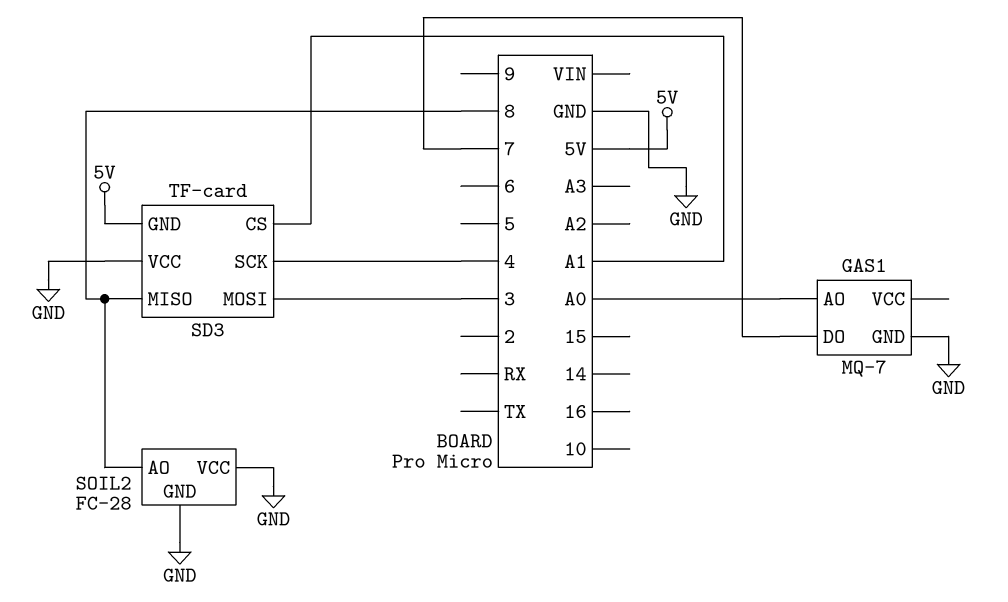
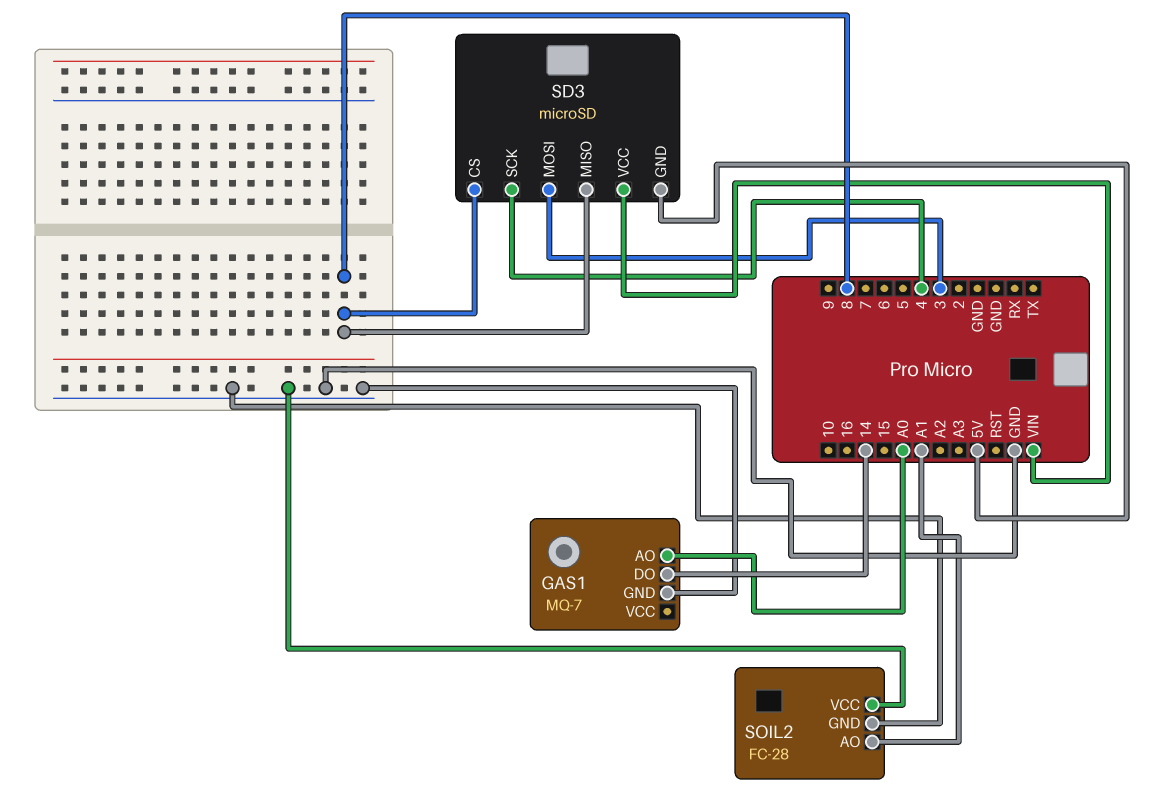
GAS1 pin DO: 7 -> 14
SD3: TF-card -> microSD
SD3 pin CS: A1 -> 8
SD3 pin VCC: GND -> VIN
SOIL2 pin AO: 8 -> A1

